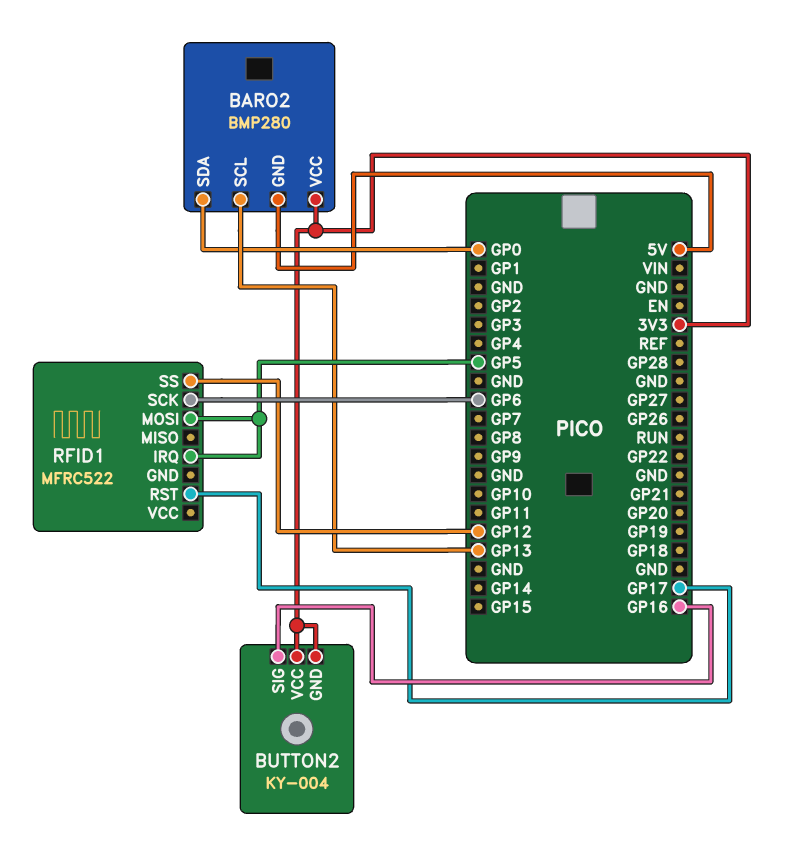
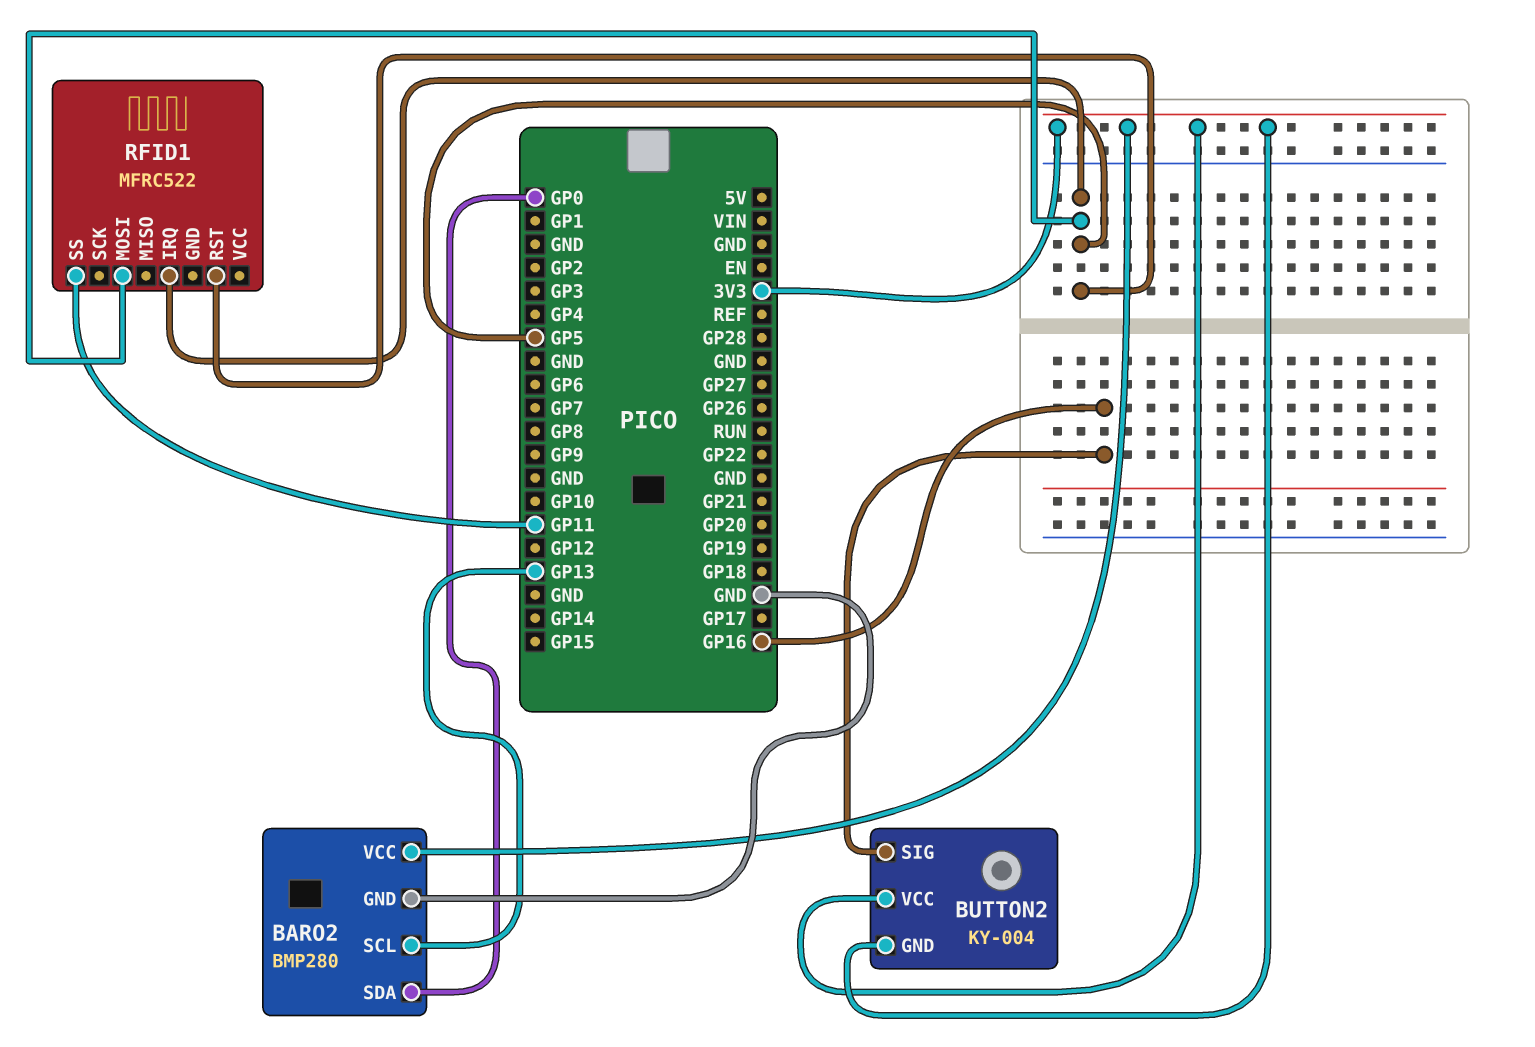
BARO2 pin GND: 5V -> GND
RFID1 pin RST: GP17 -> GP5
RFID1 pin SCK: GP6 -> none
RFID1 pin SS: GP12 -> GP11

